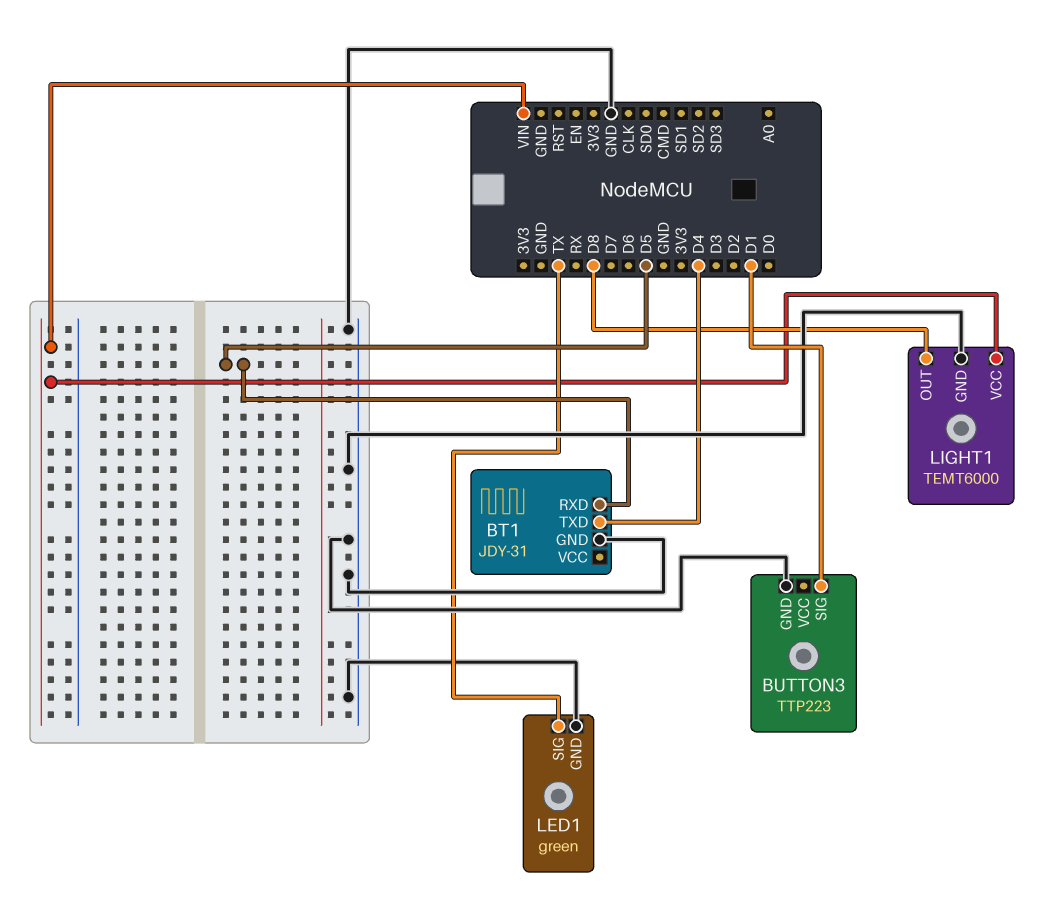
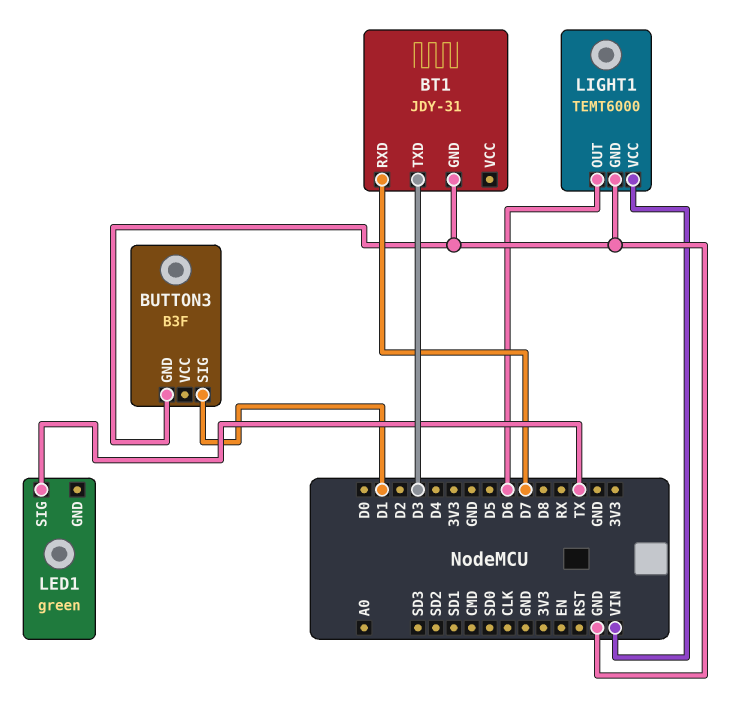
BT1 pin RXD: D5 -> D7
BT1 pin TXD: D4 -> D3
BUTTON3: TTP223 -> B3F
LED1 pin GND: GND -> none
LIGHT1 pin OUT: D8 -> D6

